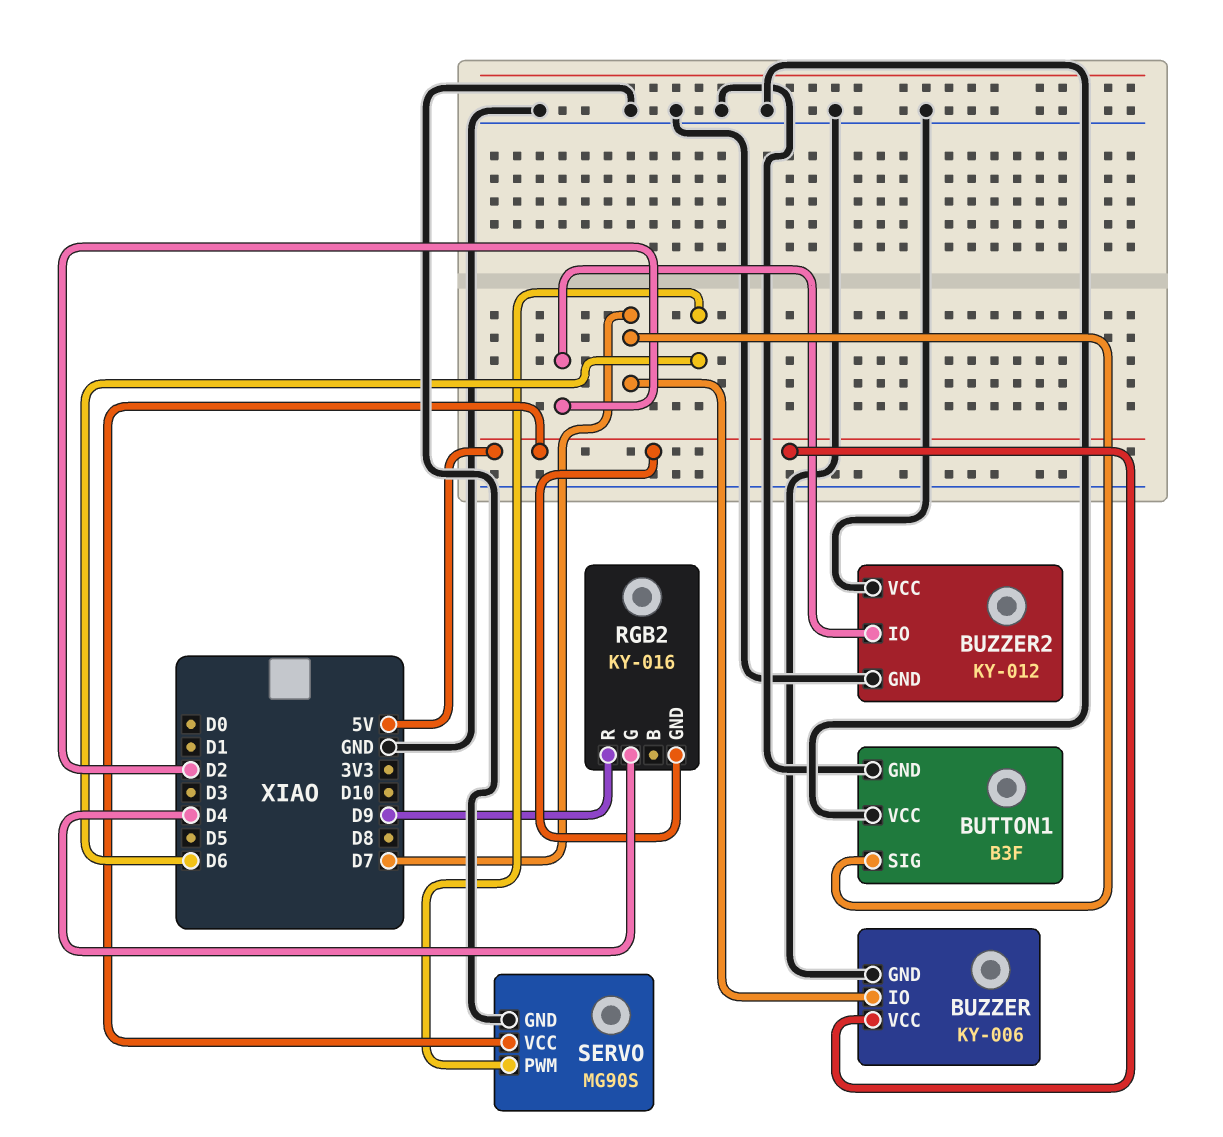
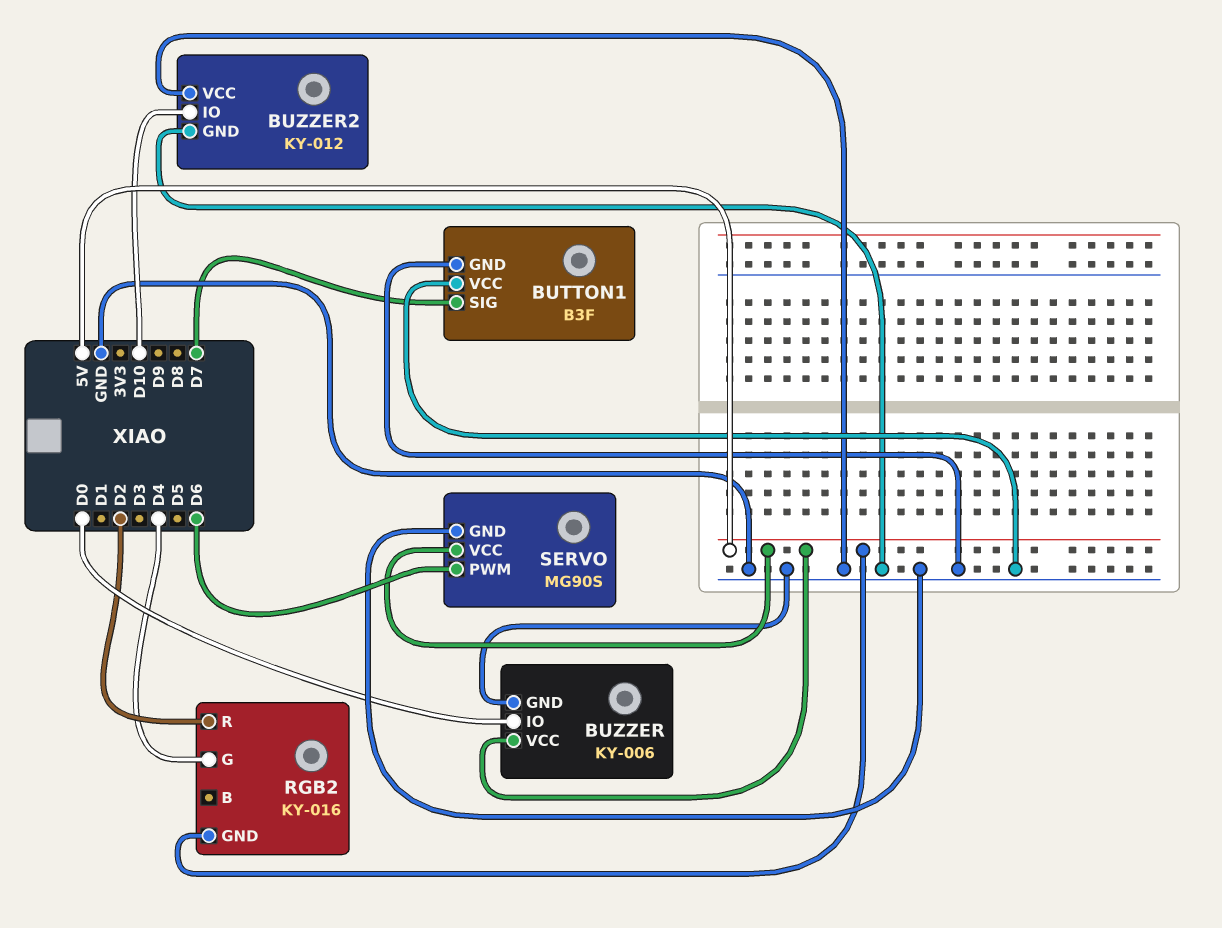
BUZZER pin IO: D7 -> D0
BUZZER2 pin IO: D2 -> D10
RGB2 pin R: D9 -> D2

